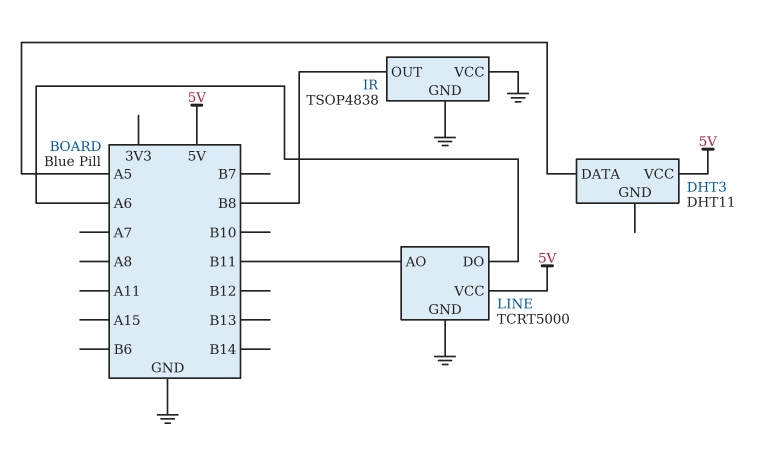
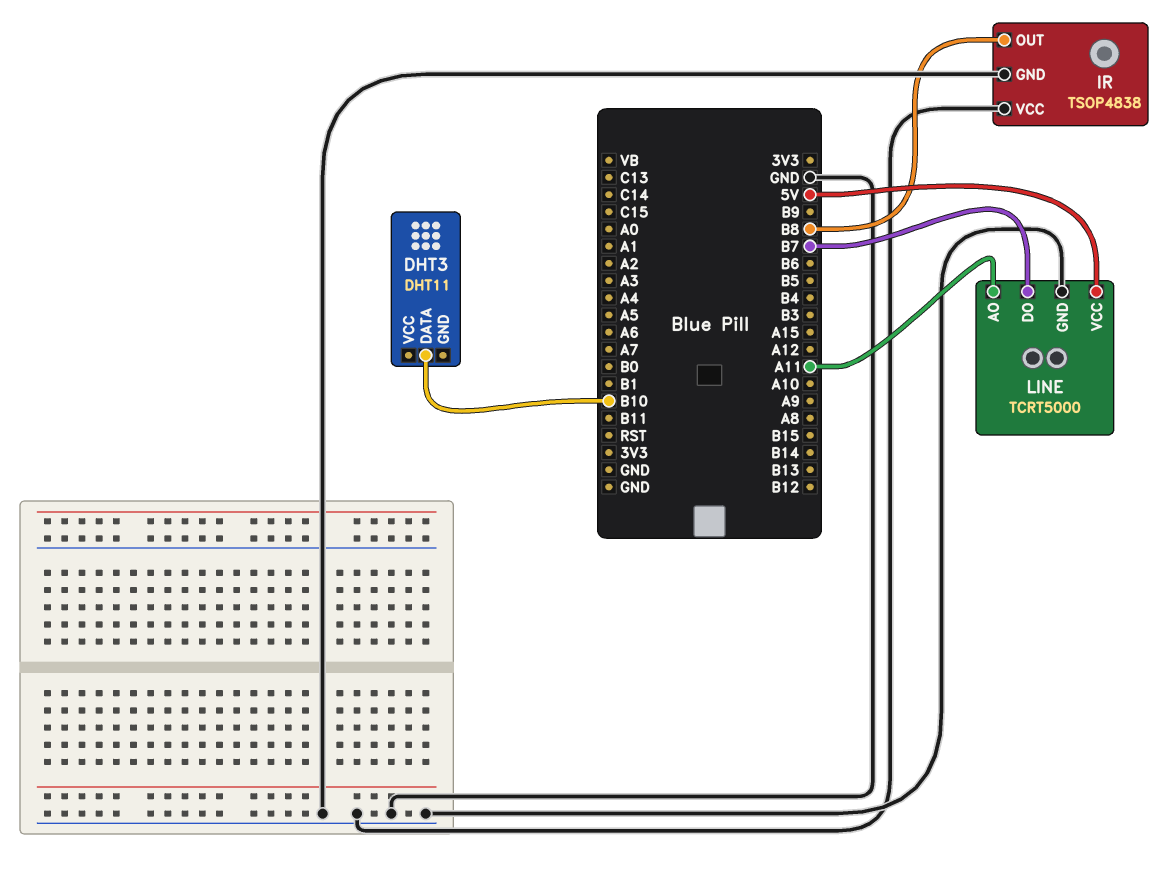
DHT3 pin DATA: A5 -> B10
DHT3 pin VCC: 5V -> none
LINE pin AO: B11 -> A11
LINE pin DO: A6 -> B7

